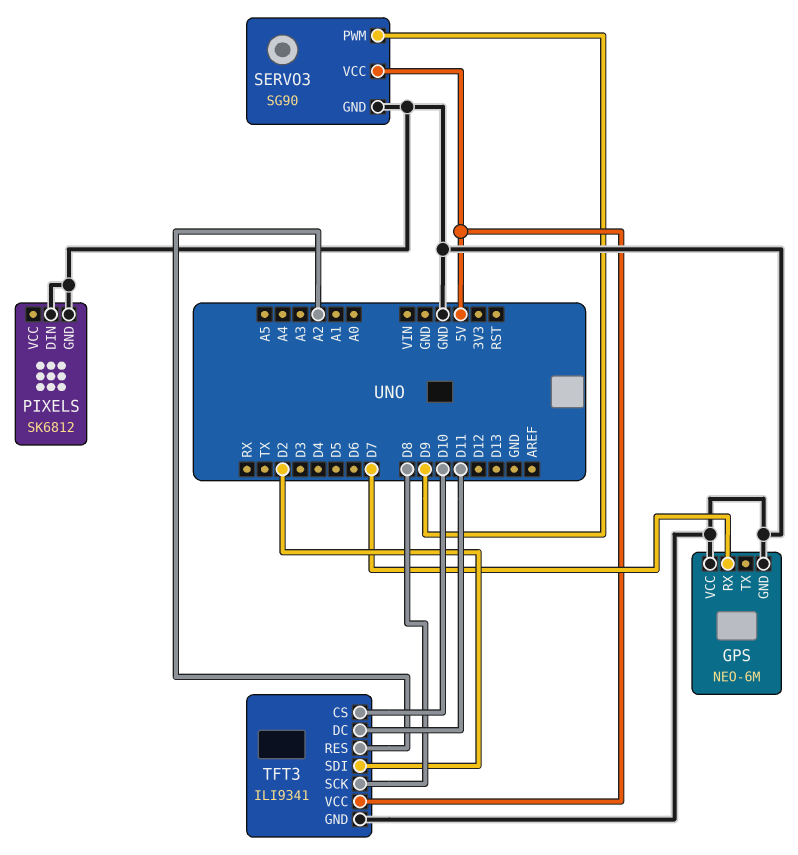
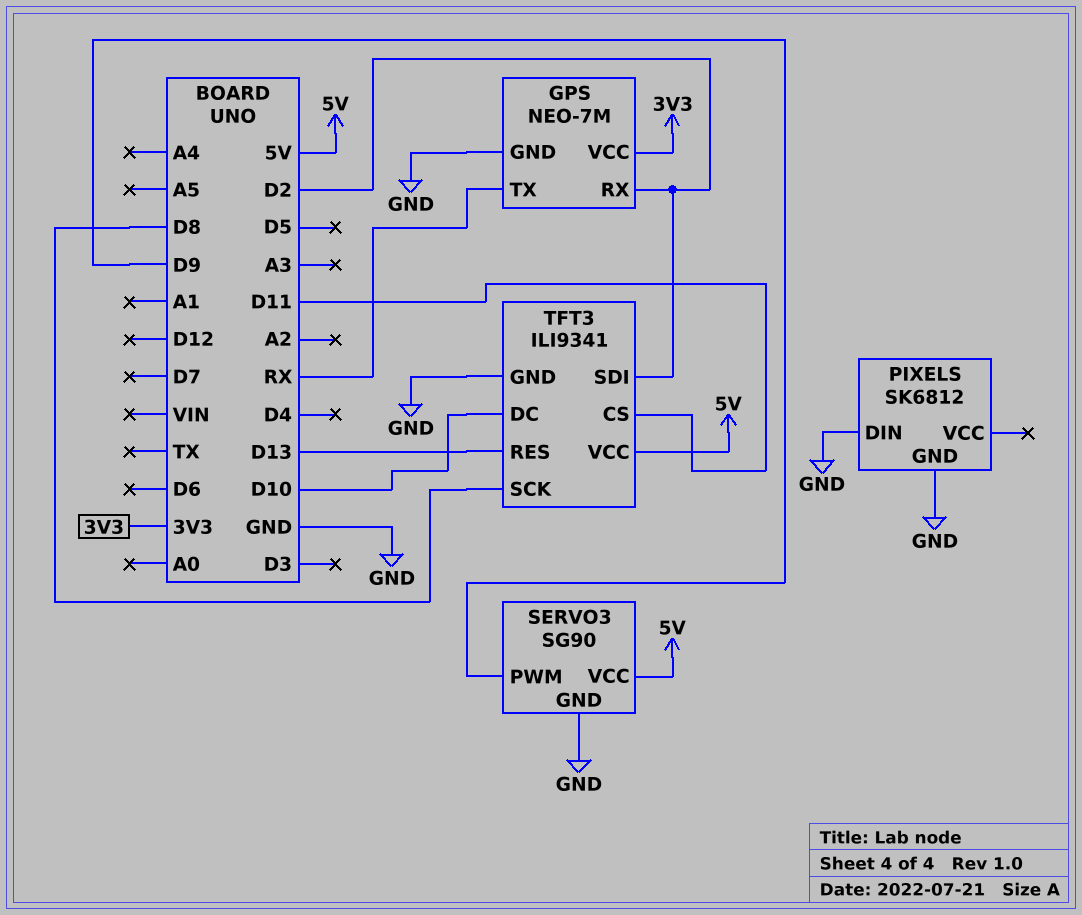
GPS: NEO-6M -> NEO-7M
GPS pin RX: D7 -> D2
GPS pin TX: none -> RX
GPS pin VCC: GND -> 3V3
TFT3 pin CS: D10 -> D11
TFT3 pin DC: D11 -> D10
TFT3 pin RES: A2 -> D13

